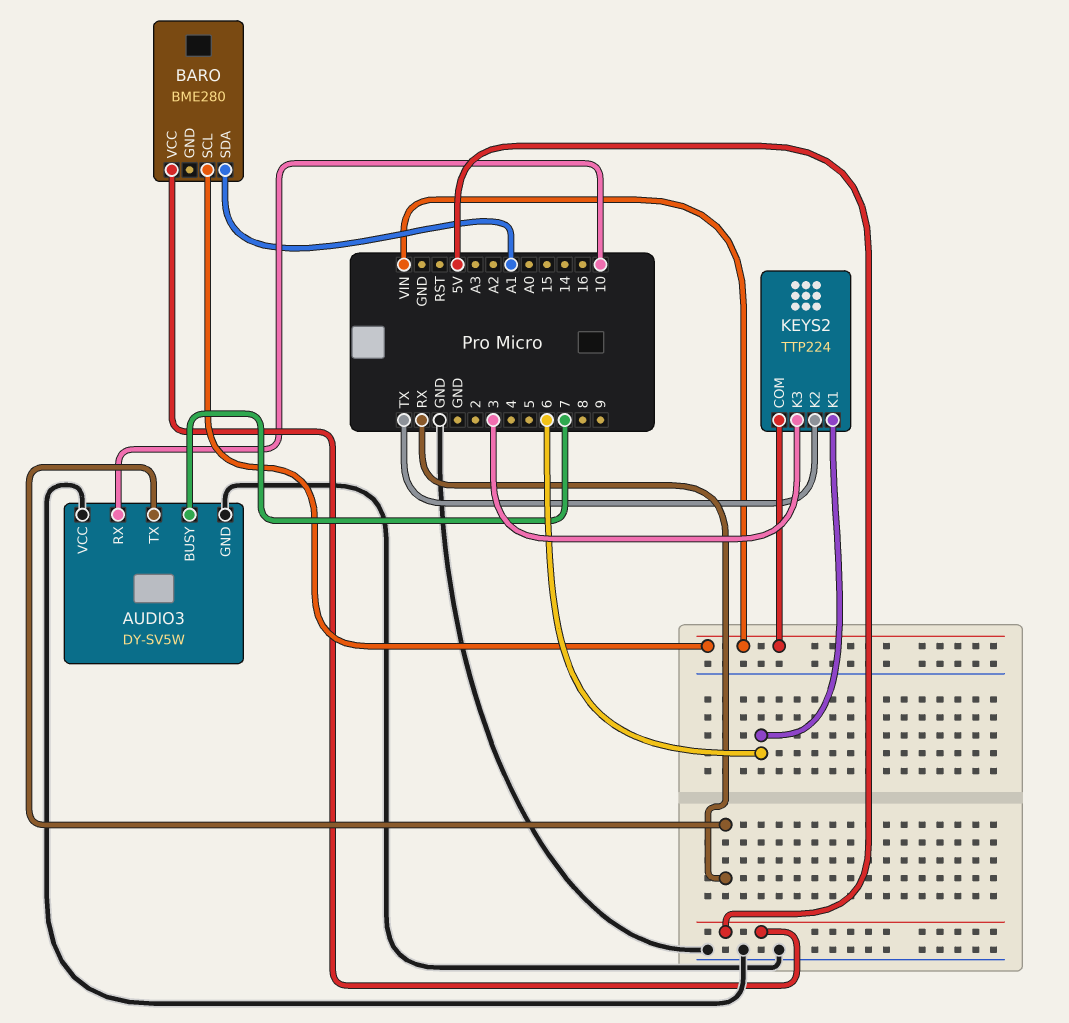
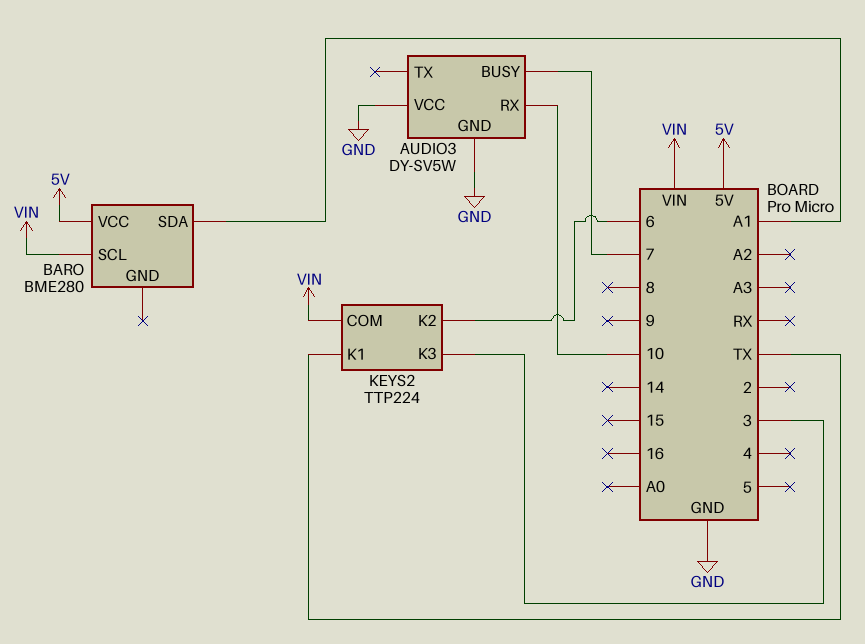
AUDIO3 pin TX: RX -> none
KEYS2 pin K1: 6 -> TX
KEYS2 pin K2: TX -> 6

